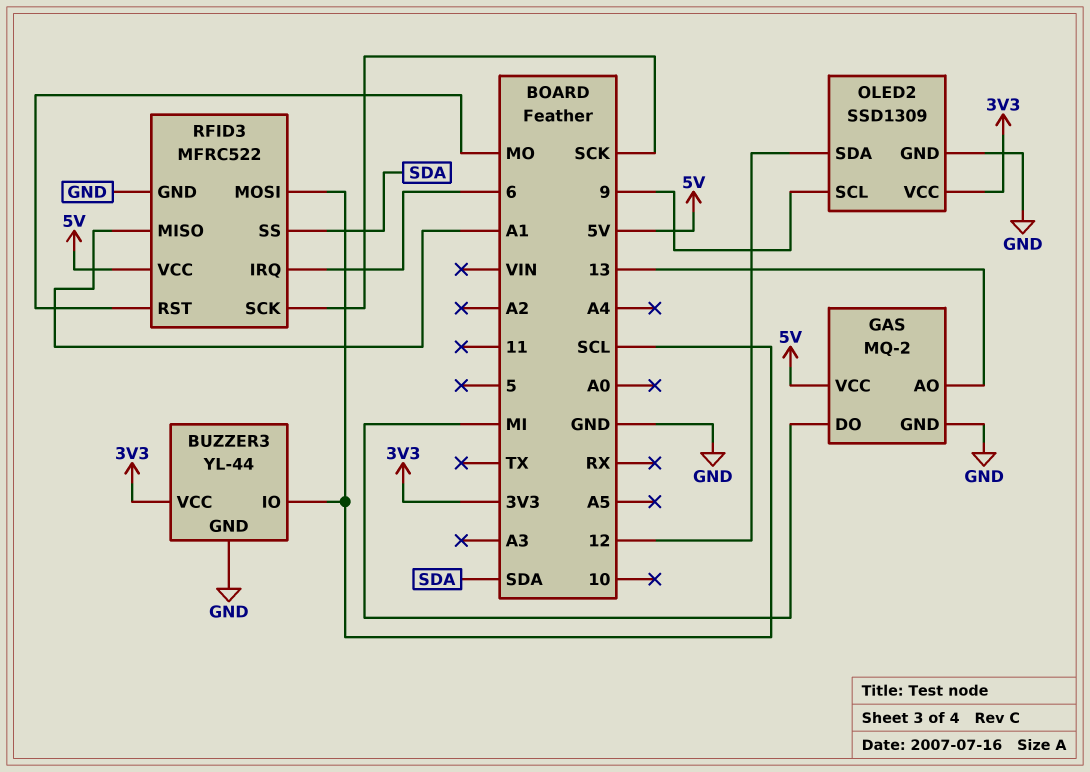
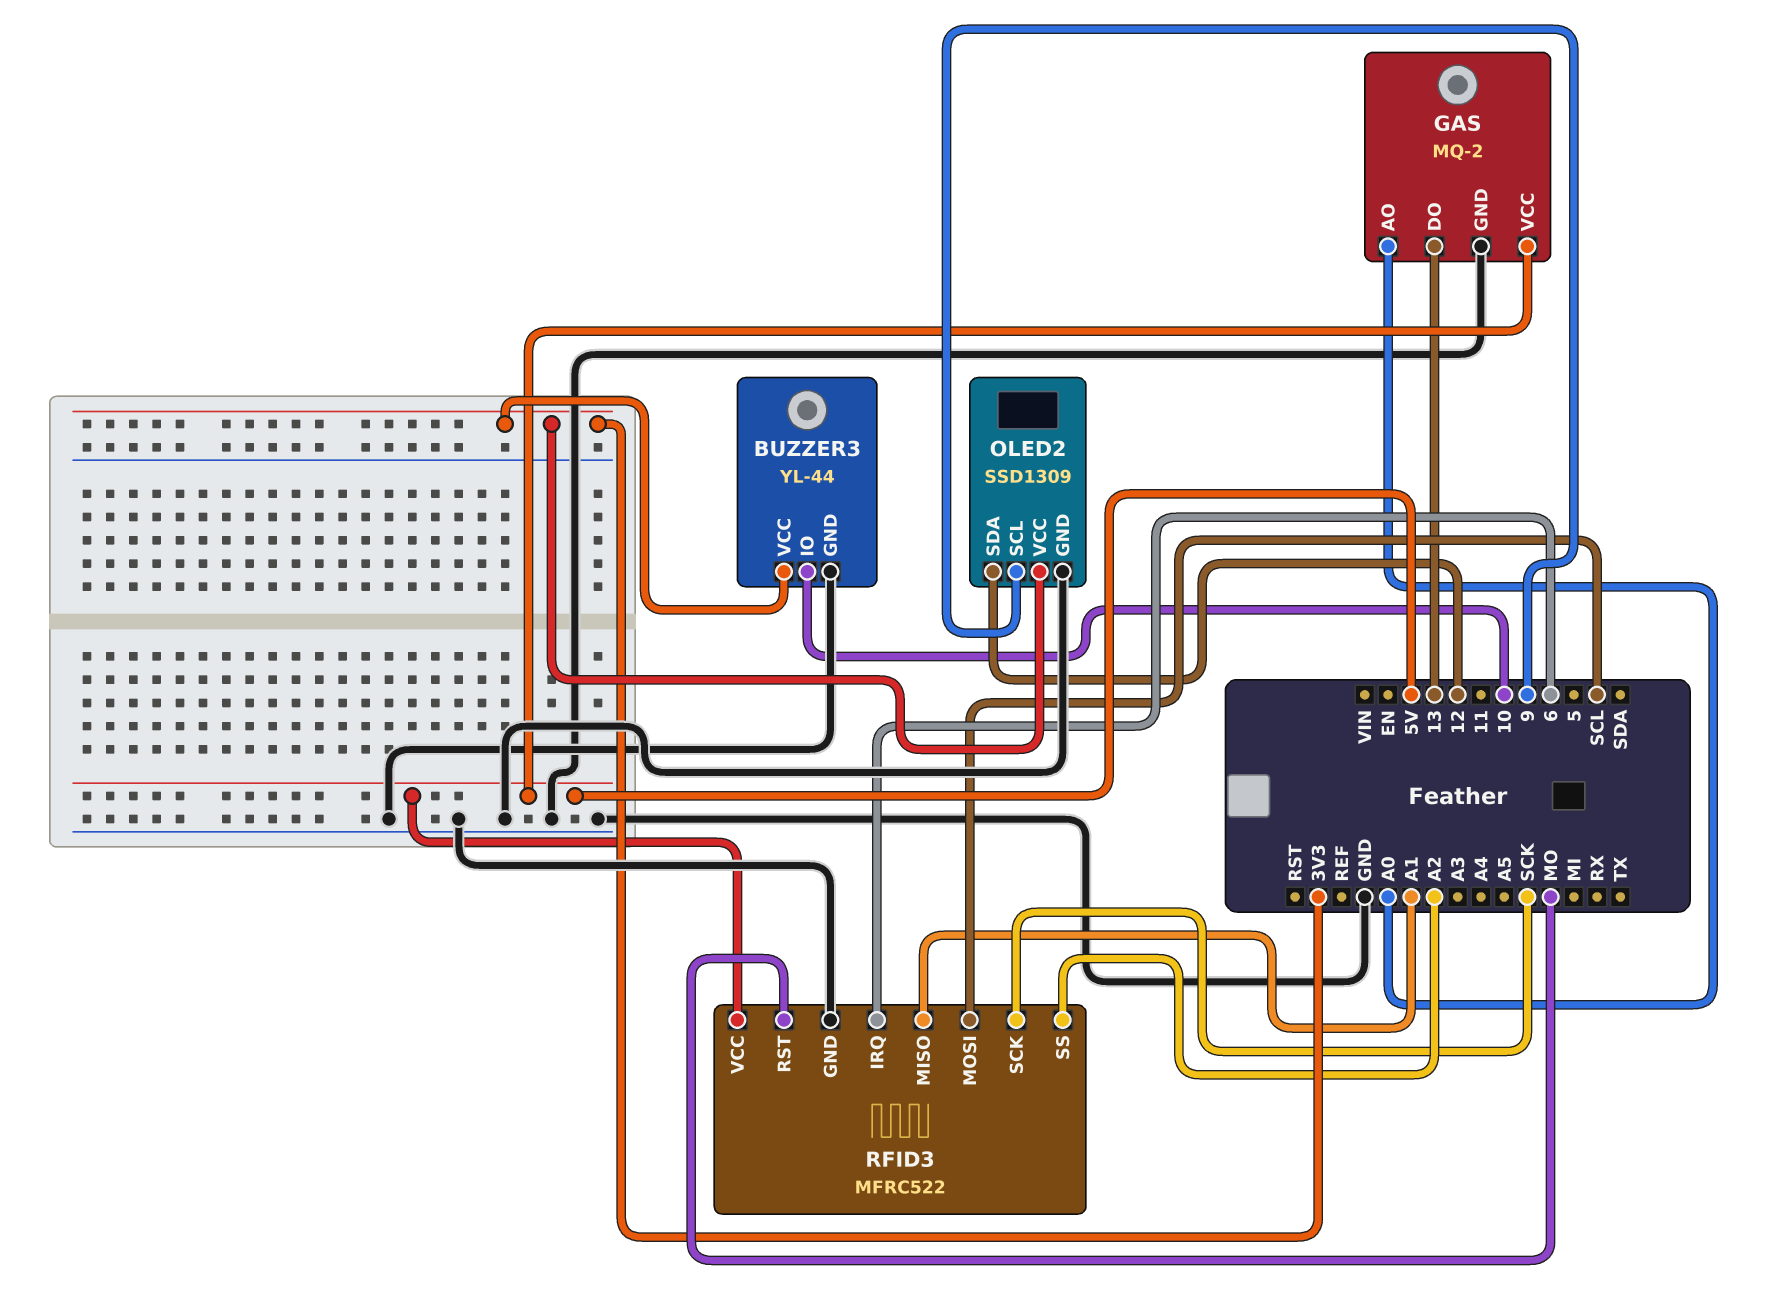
BUZZER3 pin IO: SCL -> 10
GAS pin AO: 13 -> A0
GAS pin DO: MI -> 13
RFID3 pin SS: SDA -> A2

